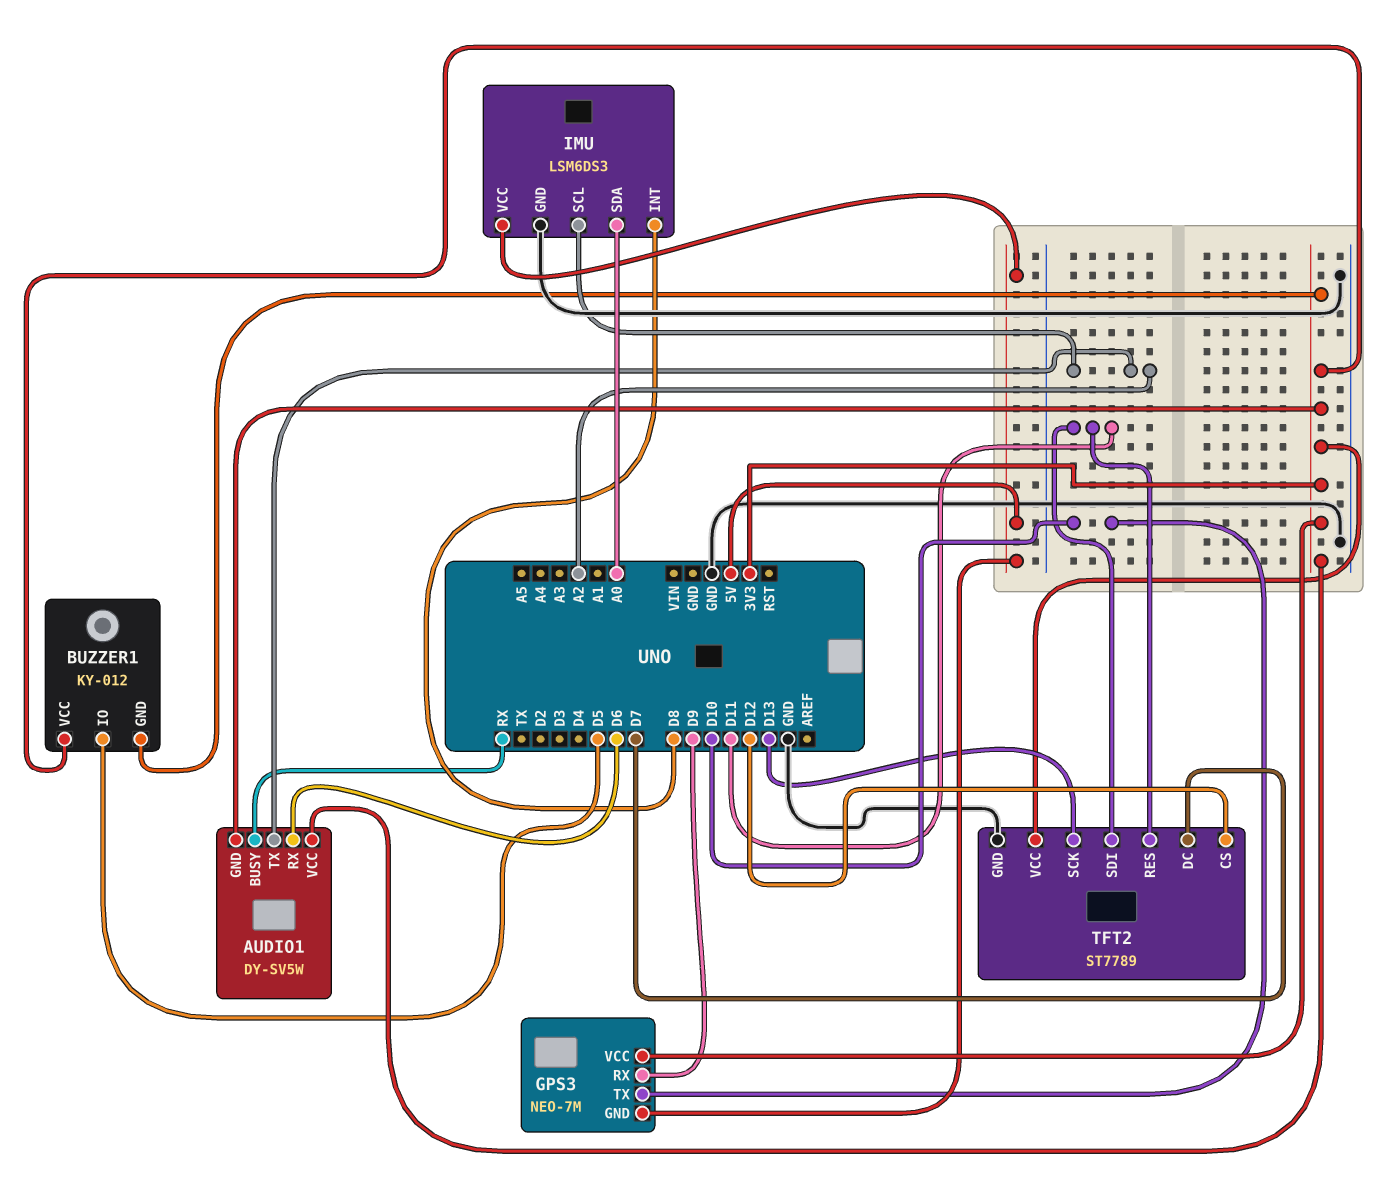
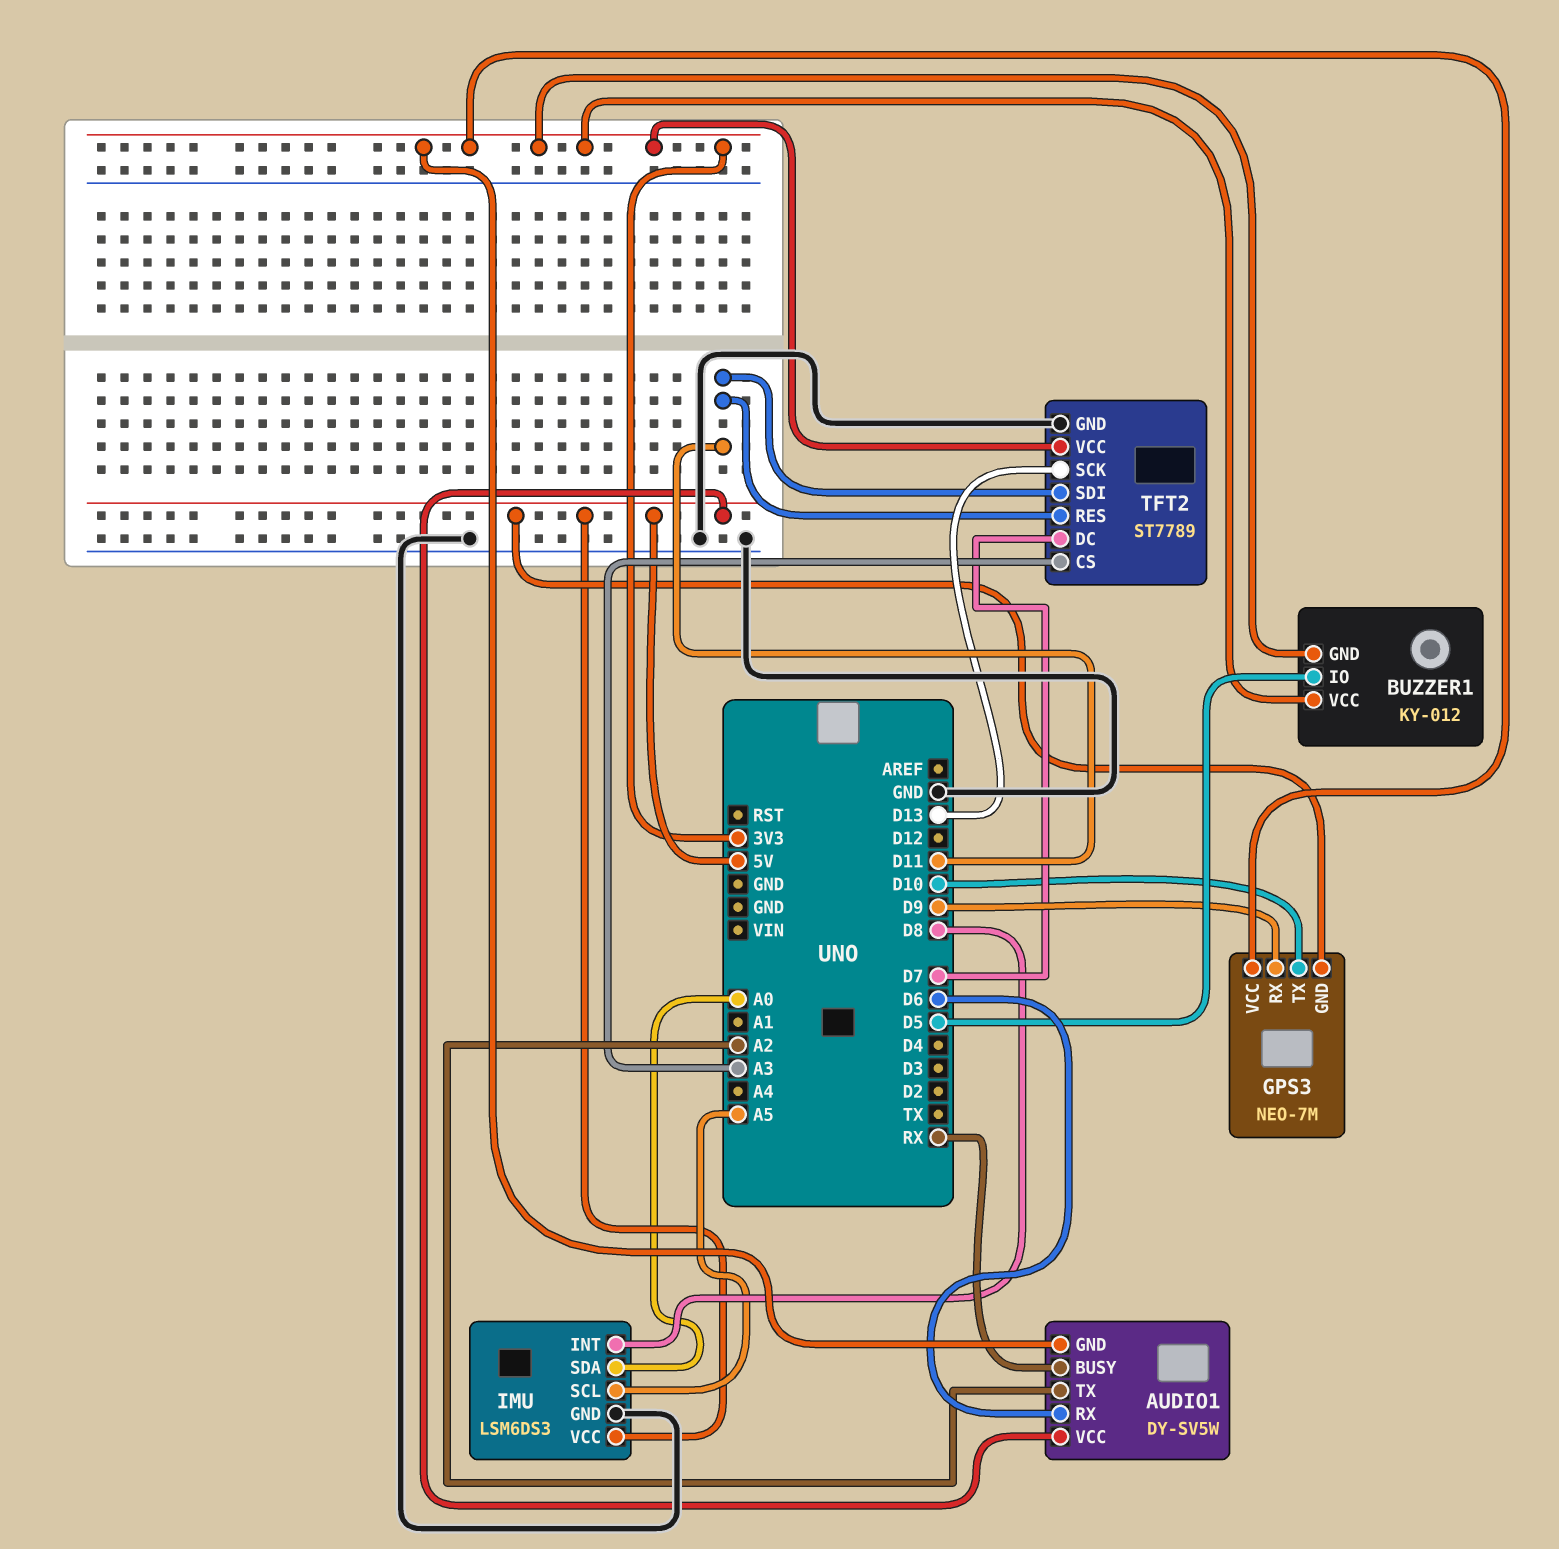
AUDIO1 pin VCC: 3V3 -> 5V
IMU pin SCL: A2 -> A5
TFT2 pin CS: D12 -> A3

